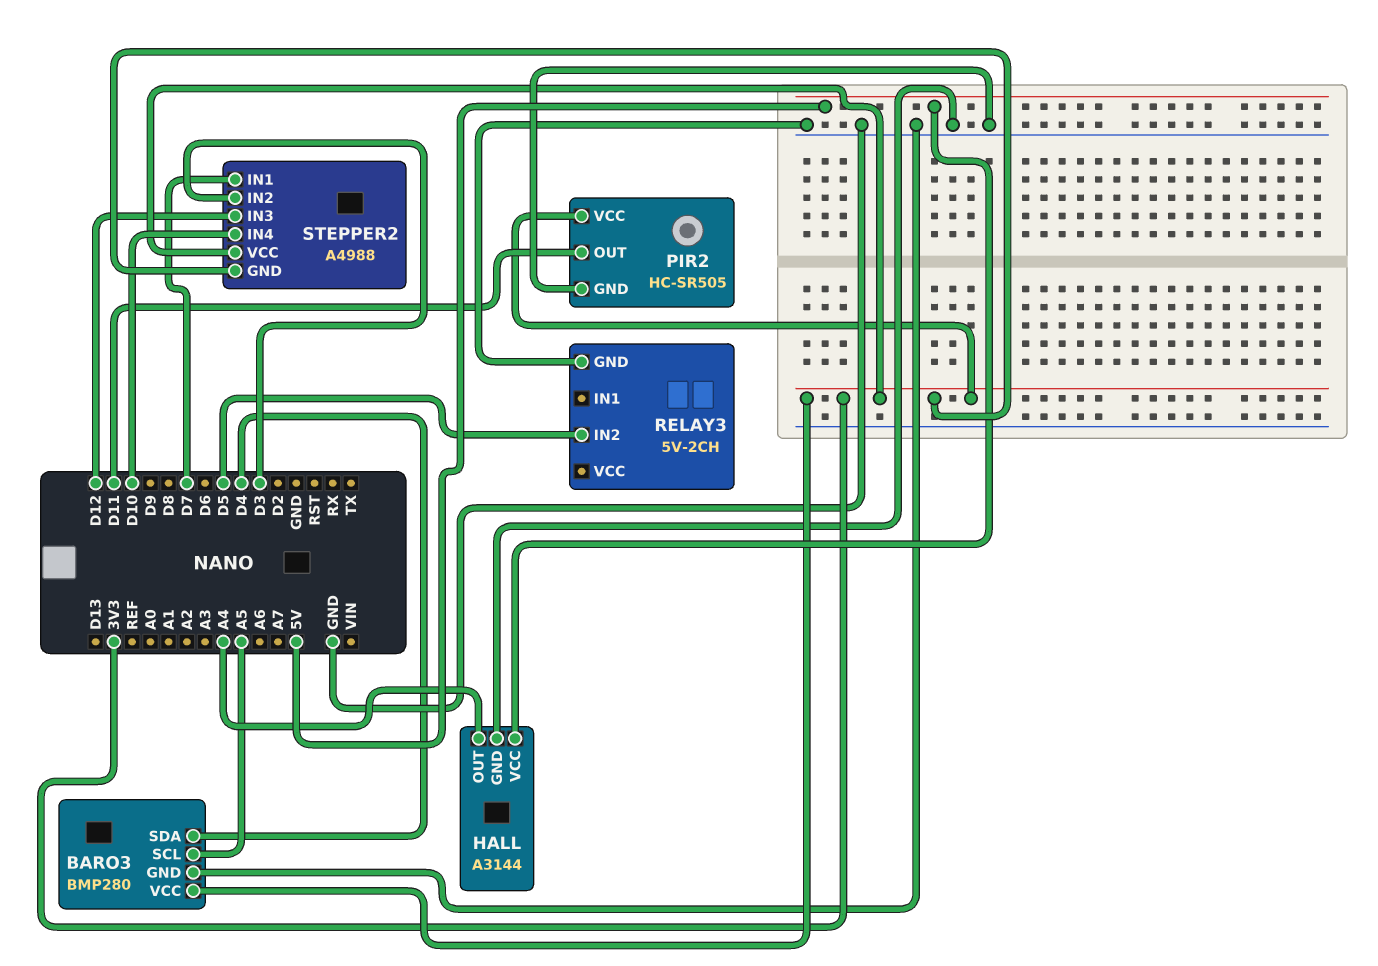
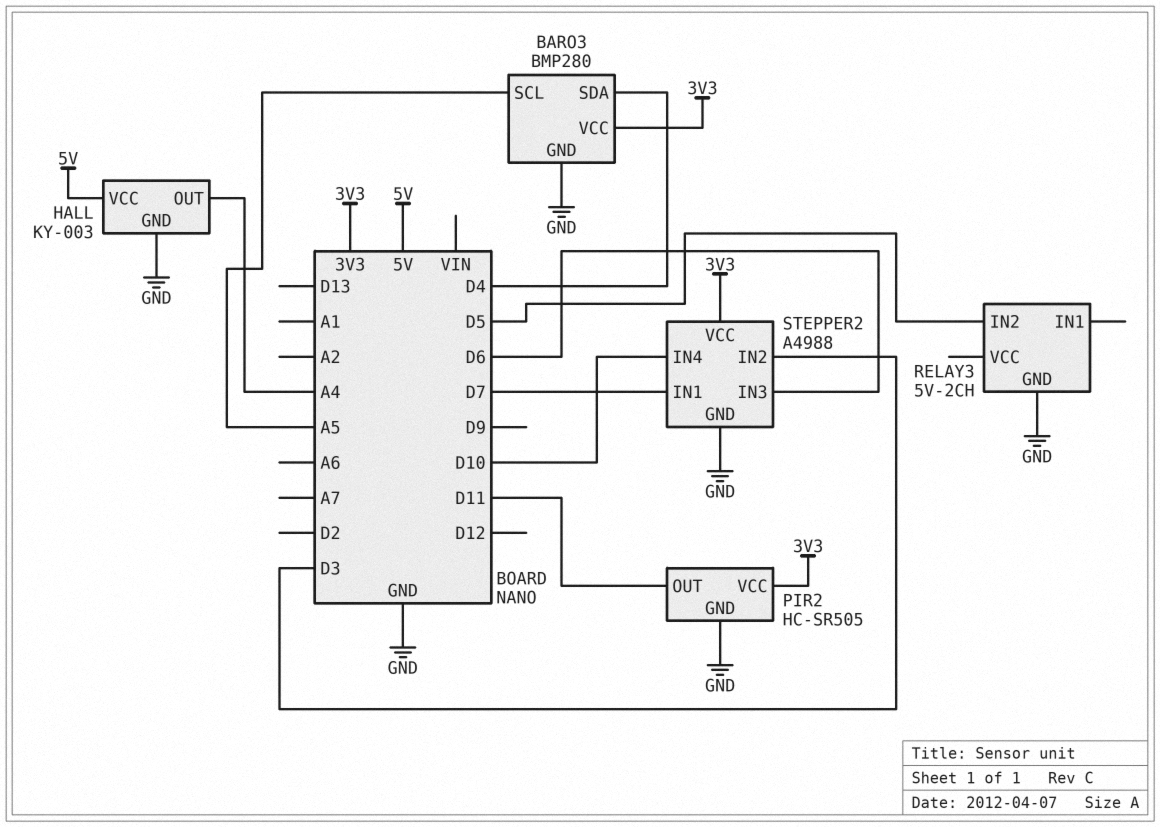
HALL: A3144 -> KY-003
STEPPER2 pin GND: 3V3 -> GND
STEPPER2 pin IN3: D12 -> D6

